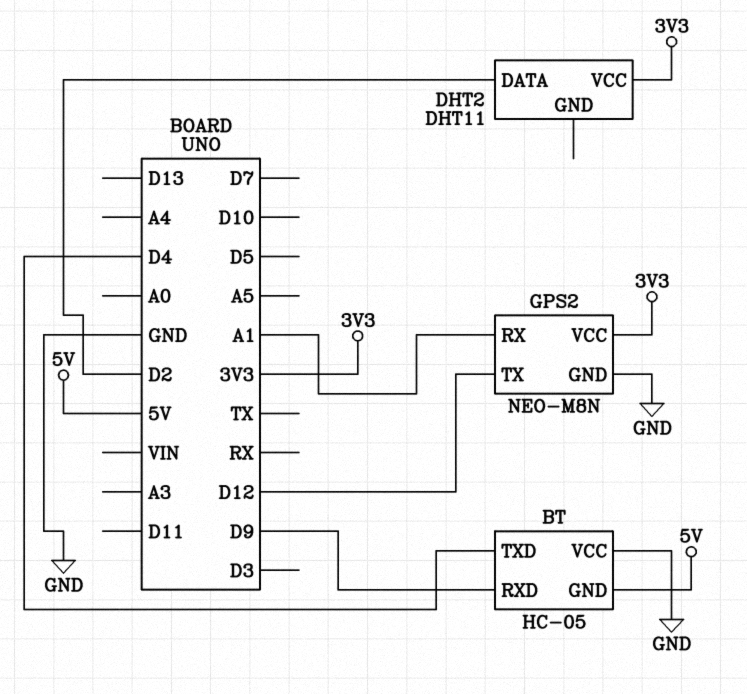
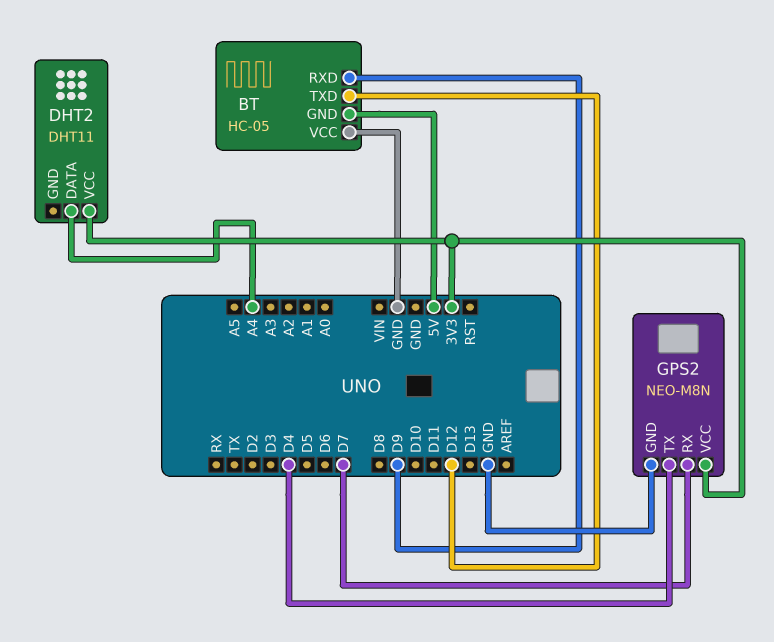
BT pin TXD: D4 -> D12
DHT2 pin DATA: D2 -> A4
GPS2 pin RX: A1 -> D7
GPS2 pin TX: D12 -> D4

